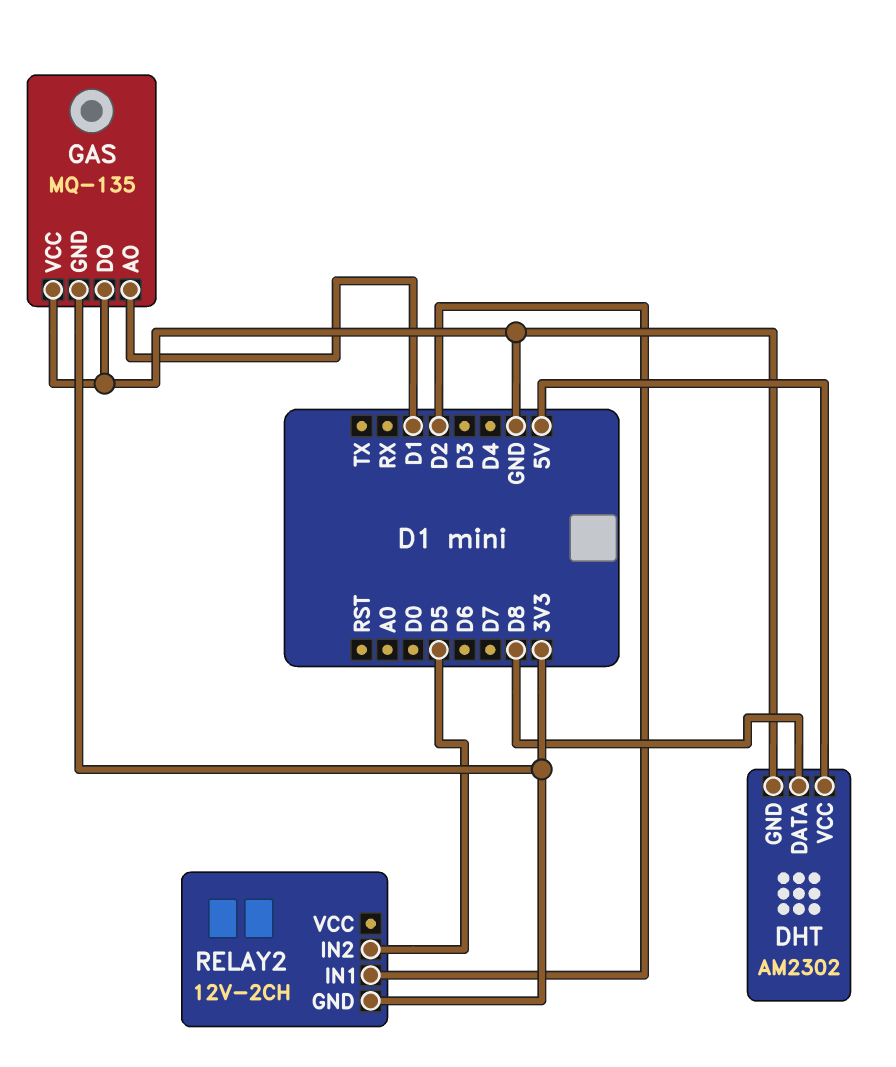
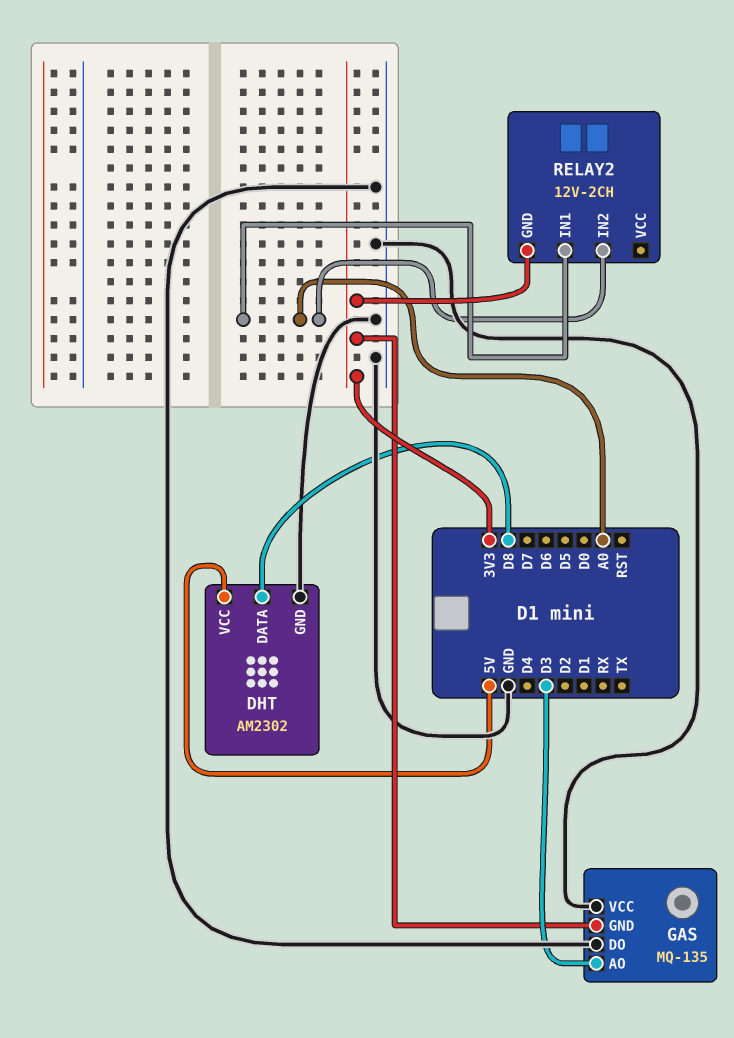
GAS pin AO: D1 -> D3
RELAY2 pin IN1: D2 -> A0
RELAY2 pin IN2: D5 -> A0

